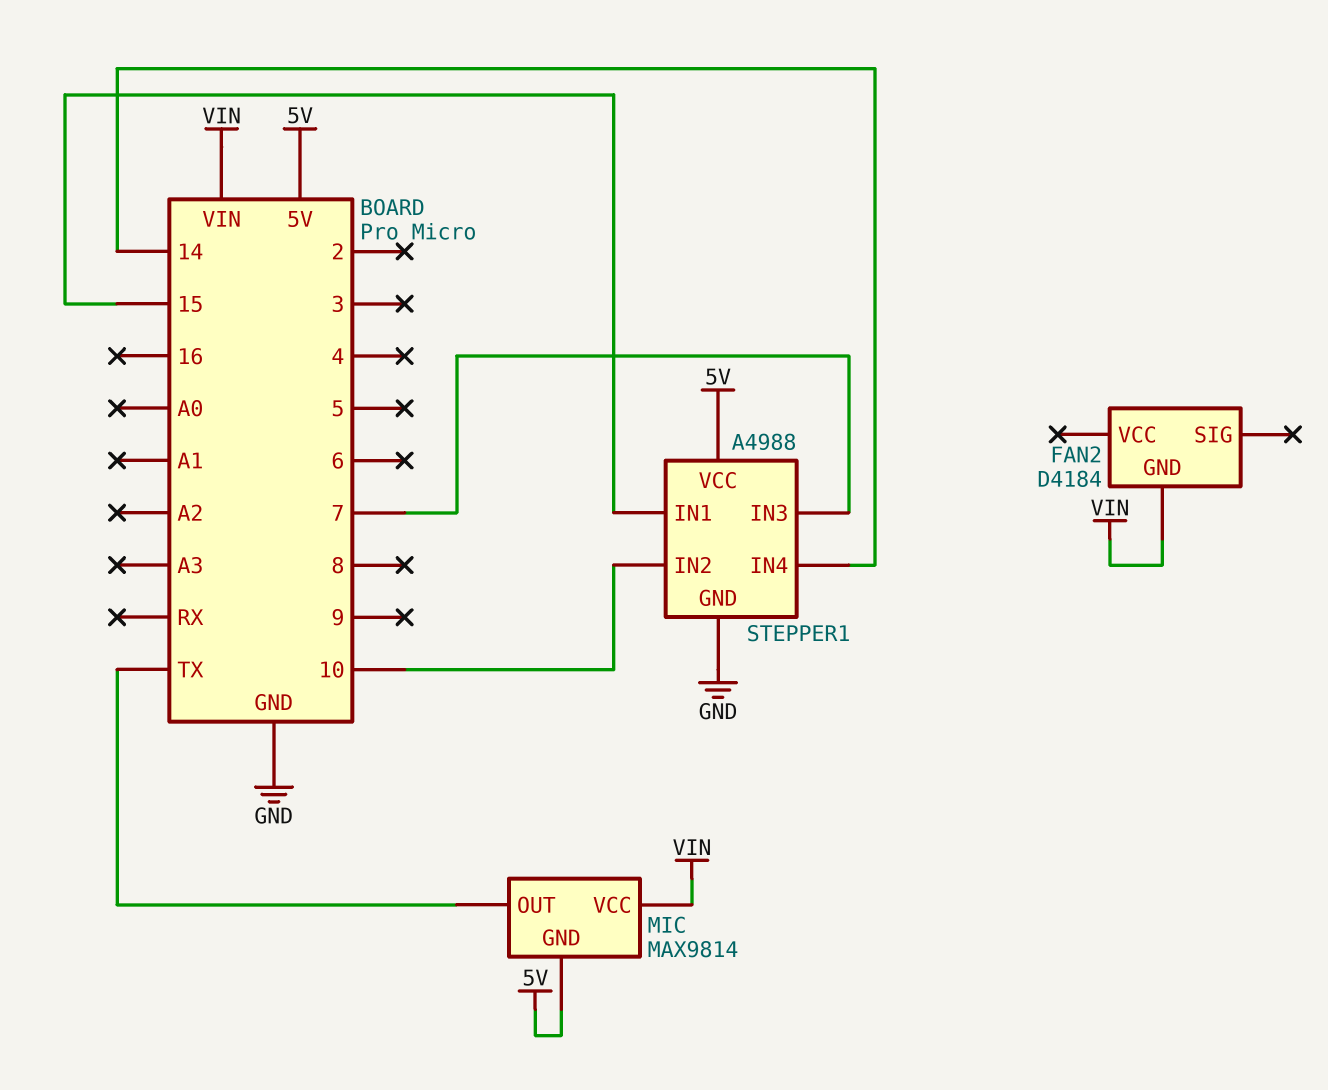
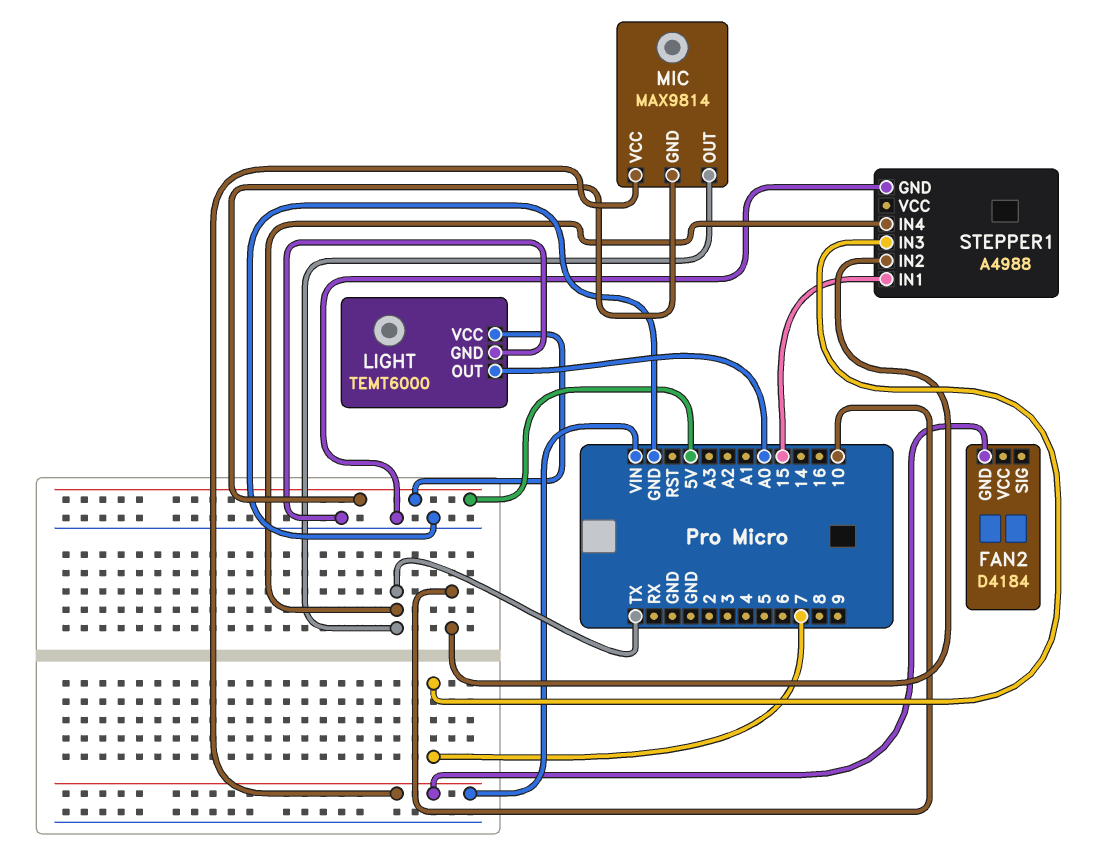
LIGHT: none -> TEMT6000
LIGHT pin GND: none -> GND
LIGHT pin OUT: none -> A0
LIGHT pin VCC: none -> 5V
STEPPER1 pin IN4: 14 -> TX
STEPPER1 pin VCC: 5V -> none

